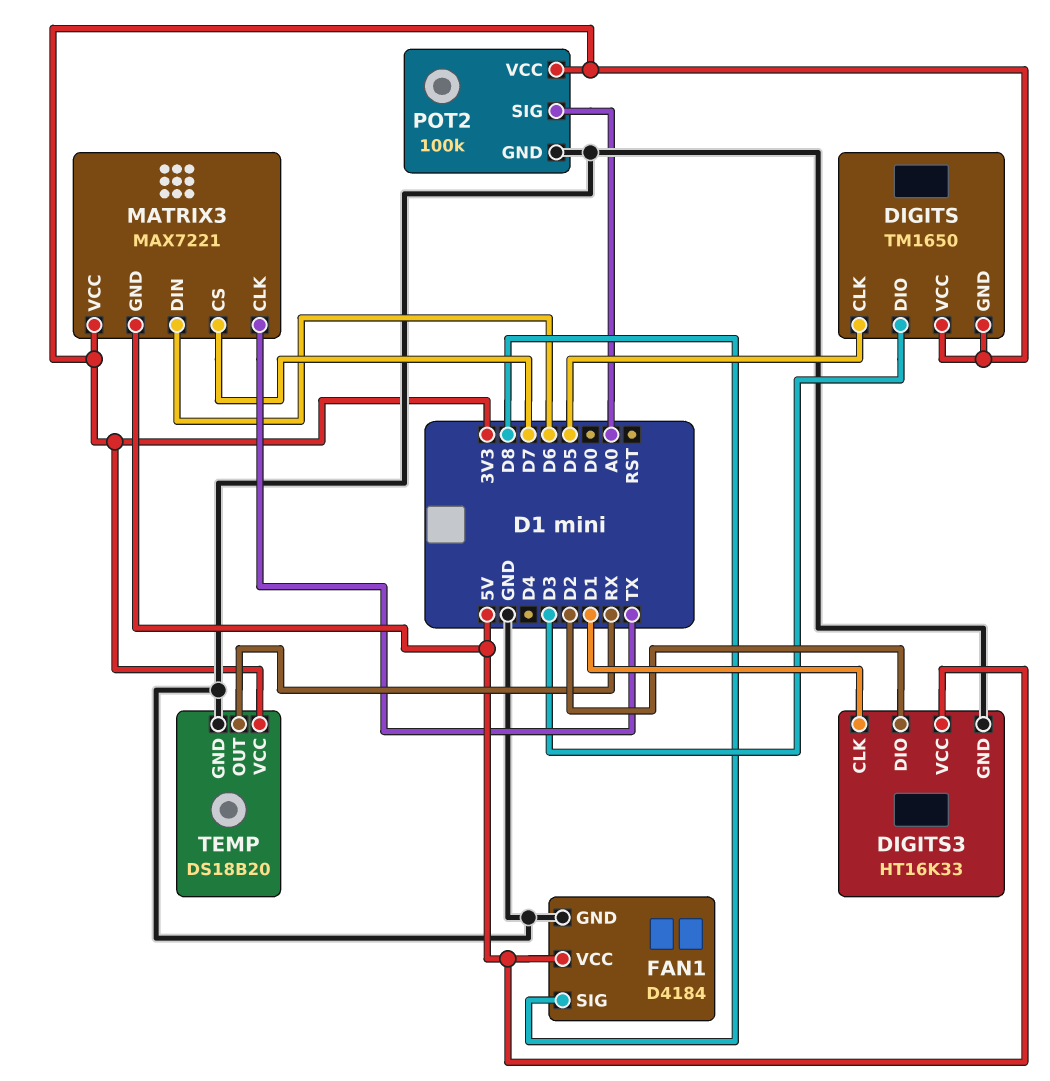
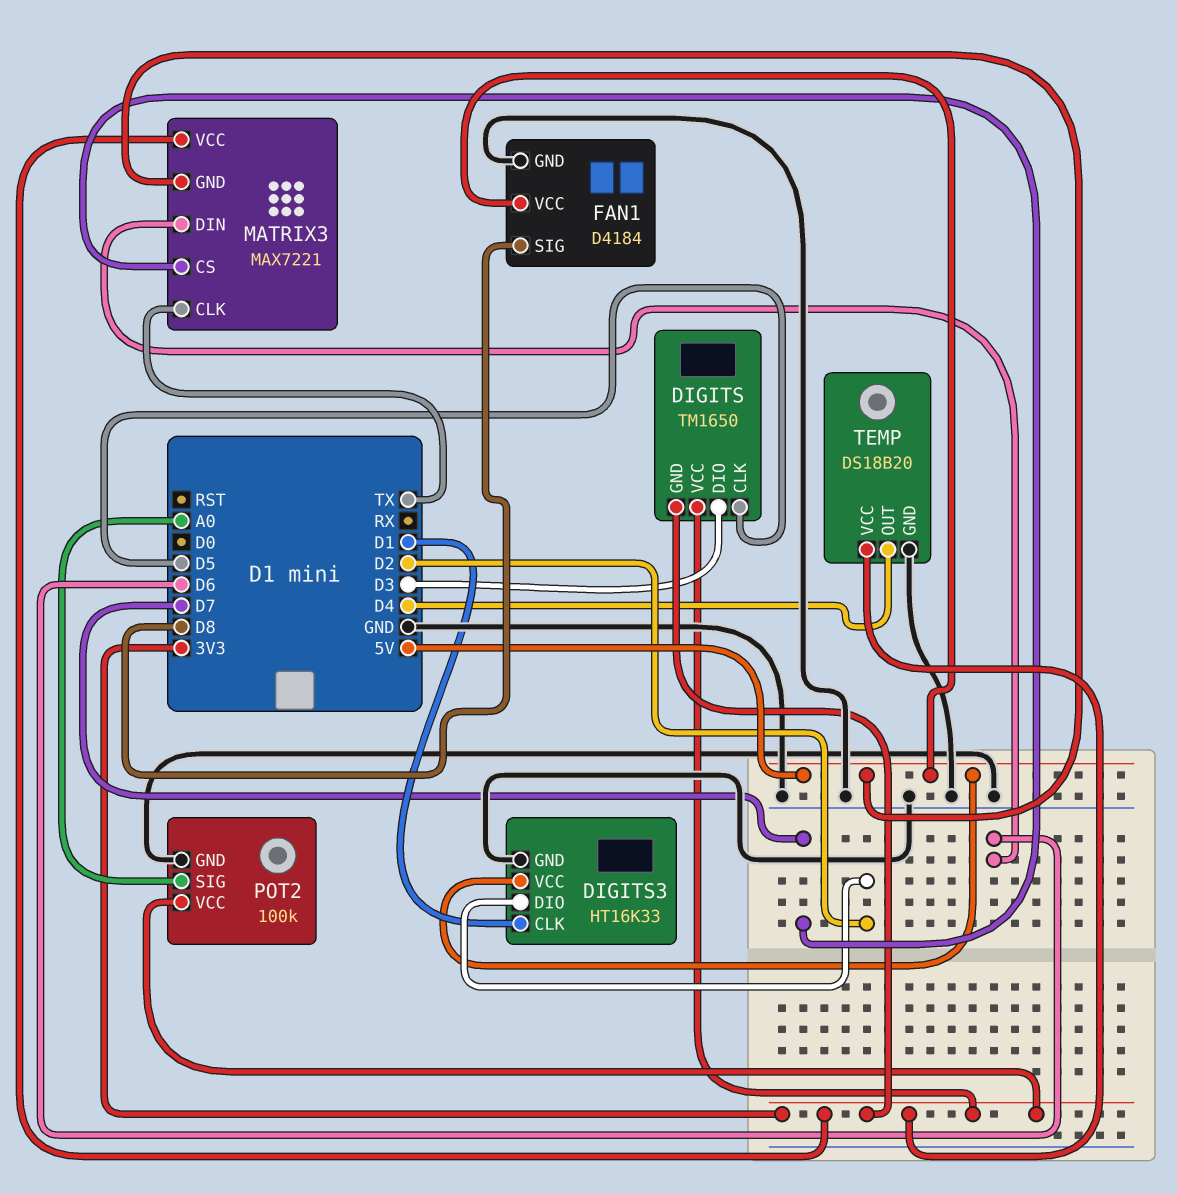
TEMP pin OUT: RX -> D4

